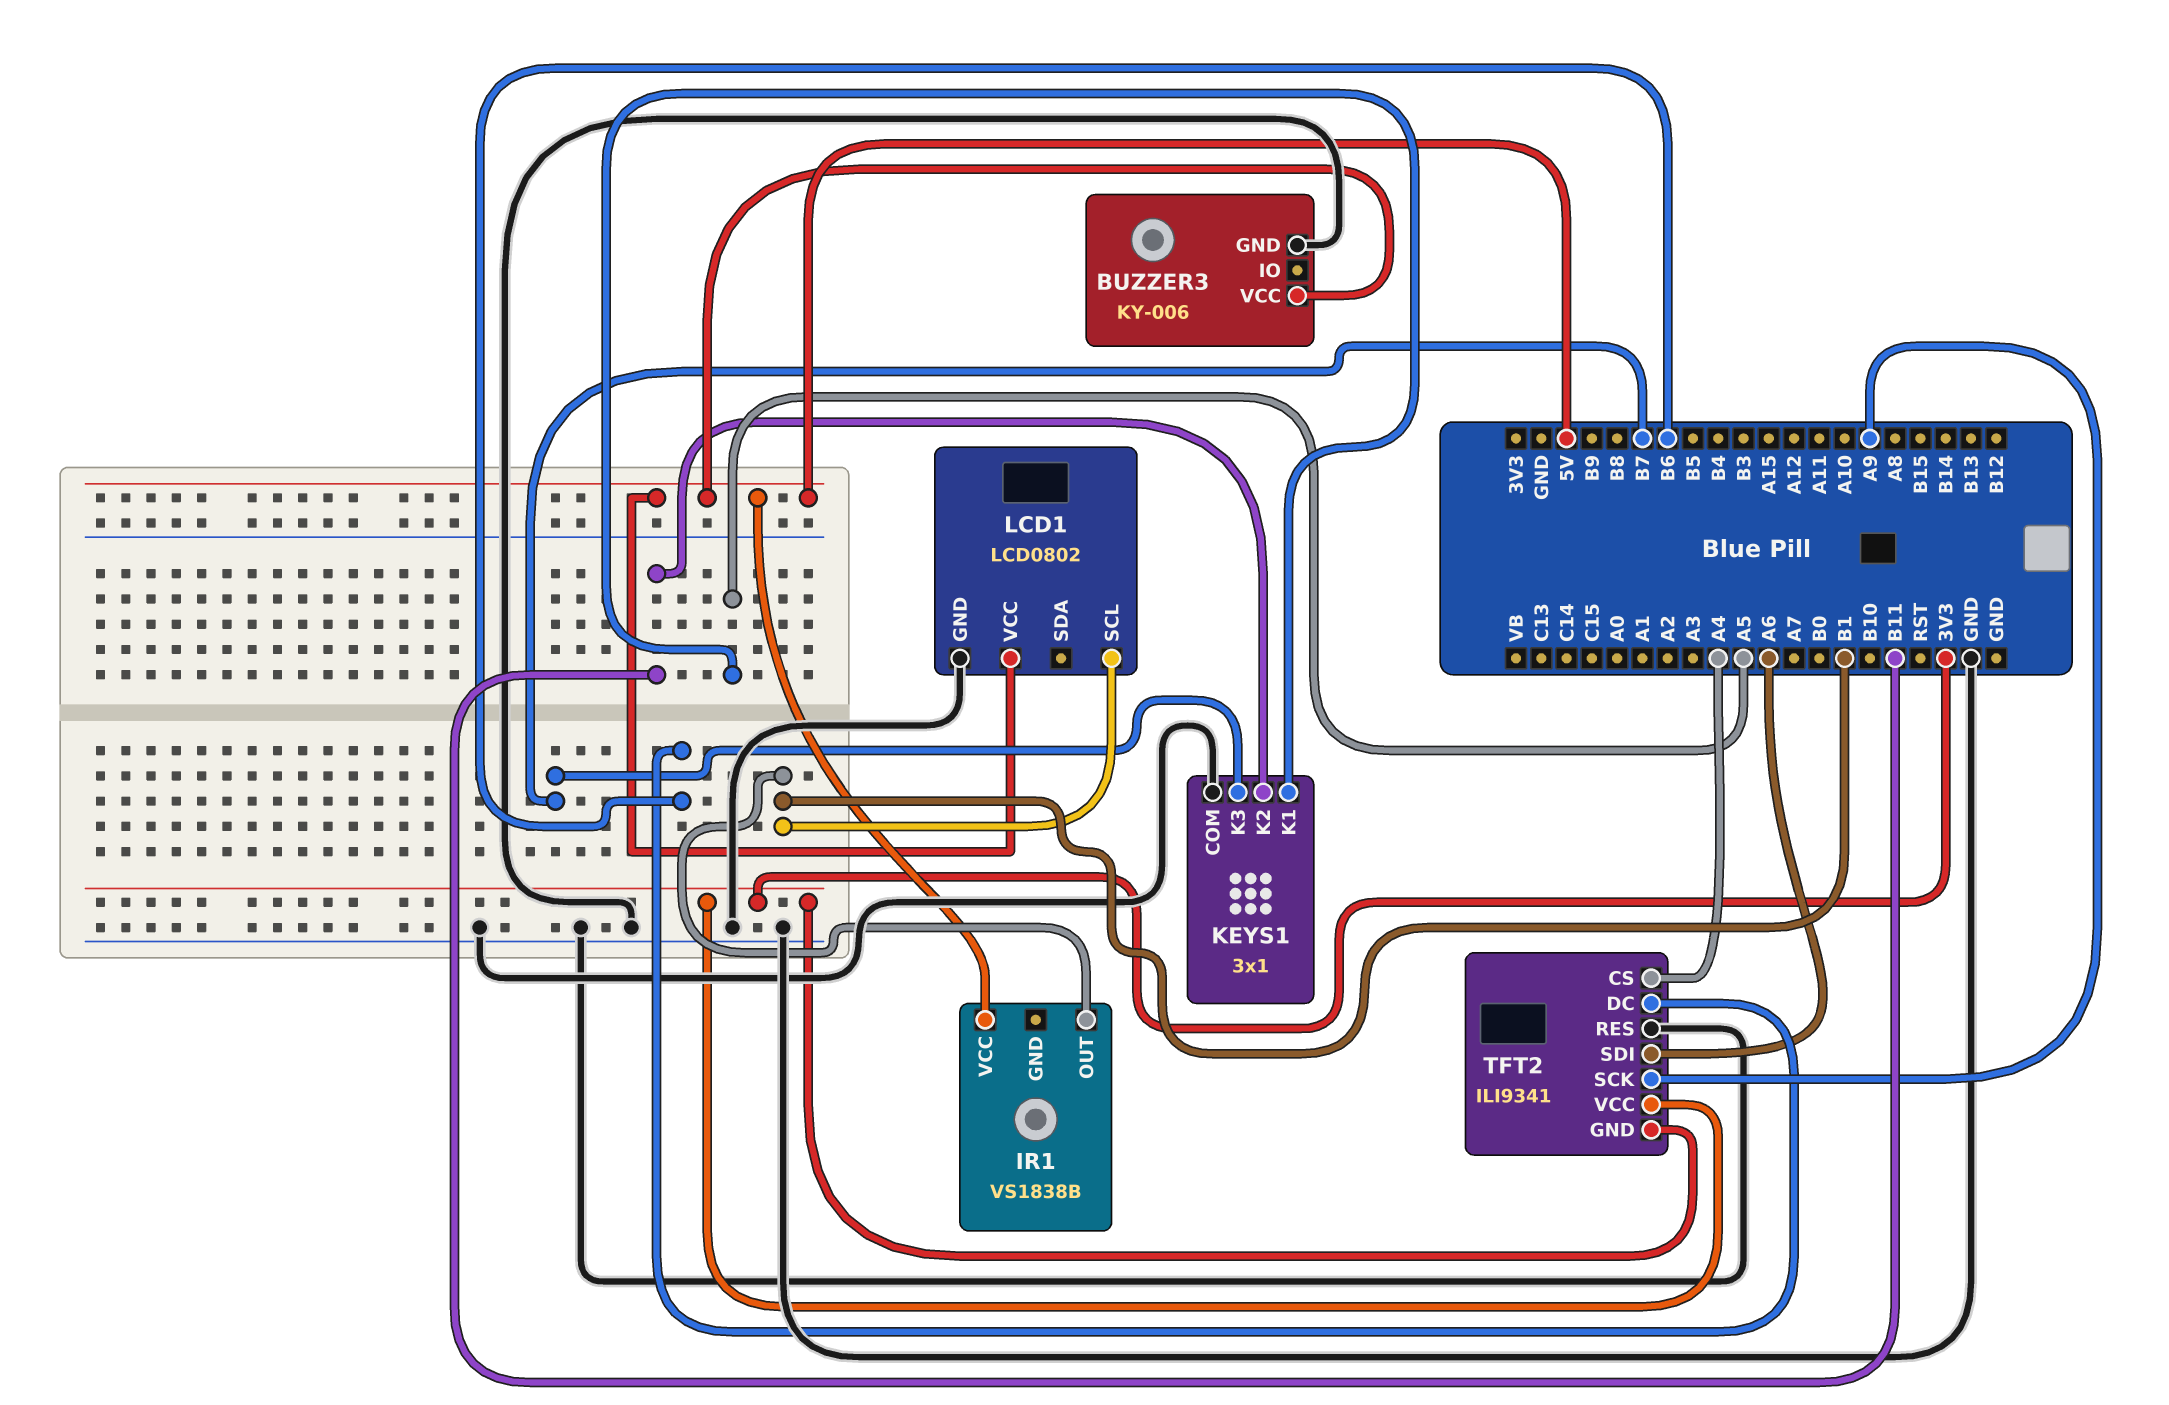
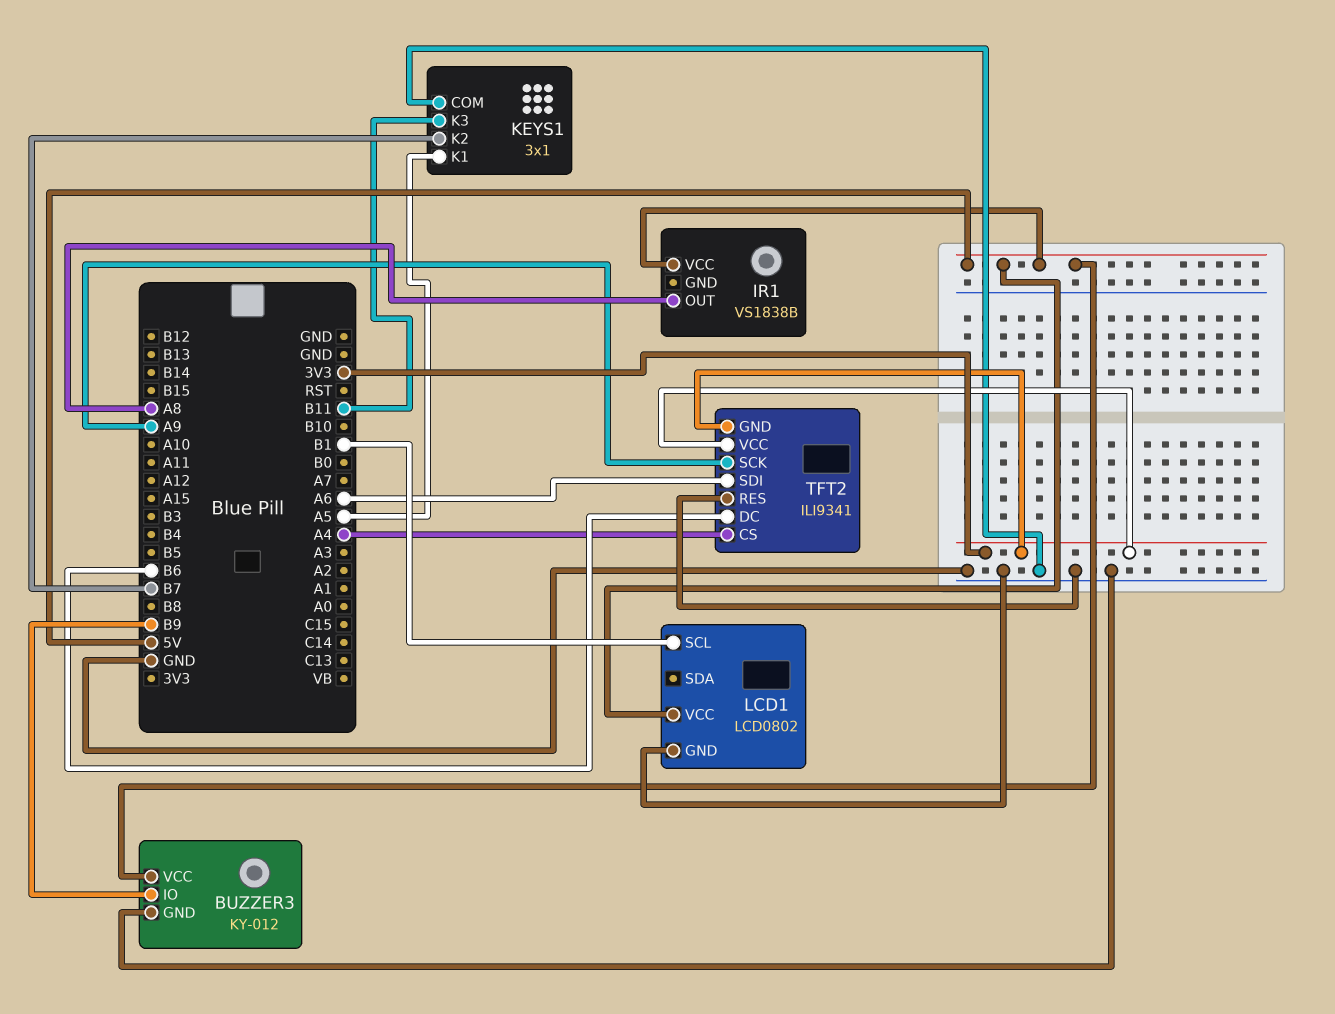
BUZZER3: KY-006 -> KY-012
BUZZER3 pin IO: none -> B9
IR1 pin OUT: B1 -> A8
KEYS1 pin K2: B11 -> B7
KEYS1 pin K3: B7 -> B11

